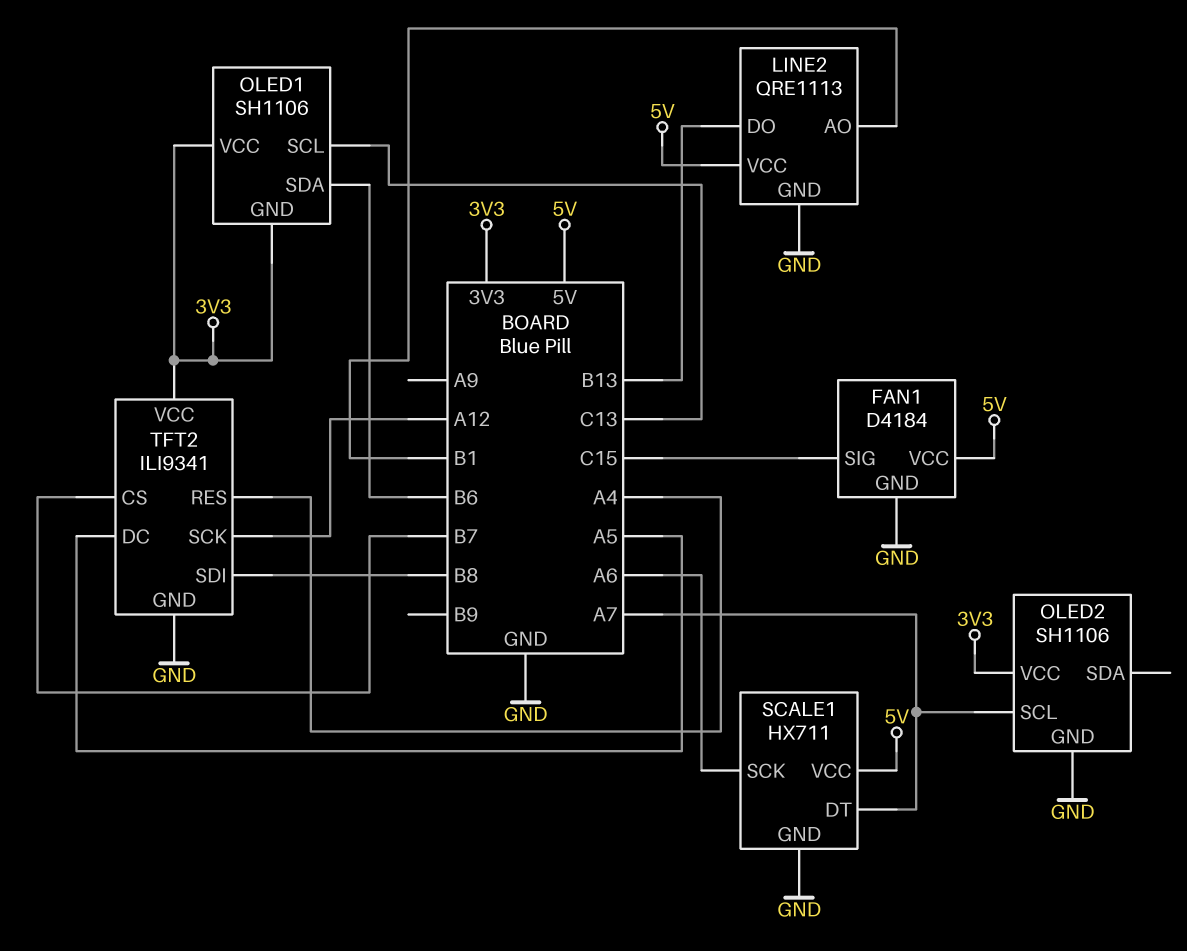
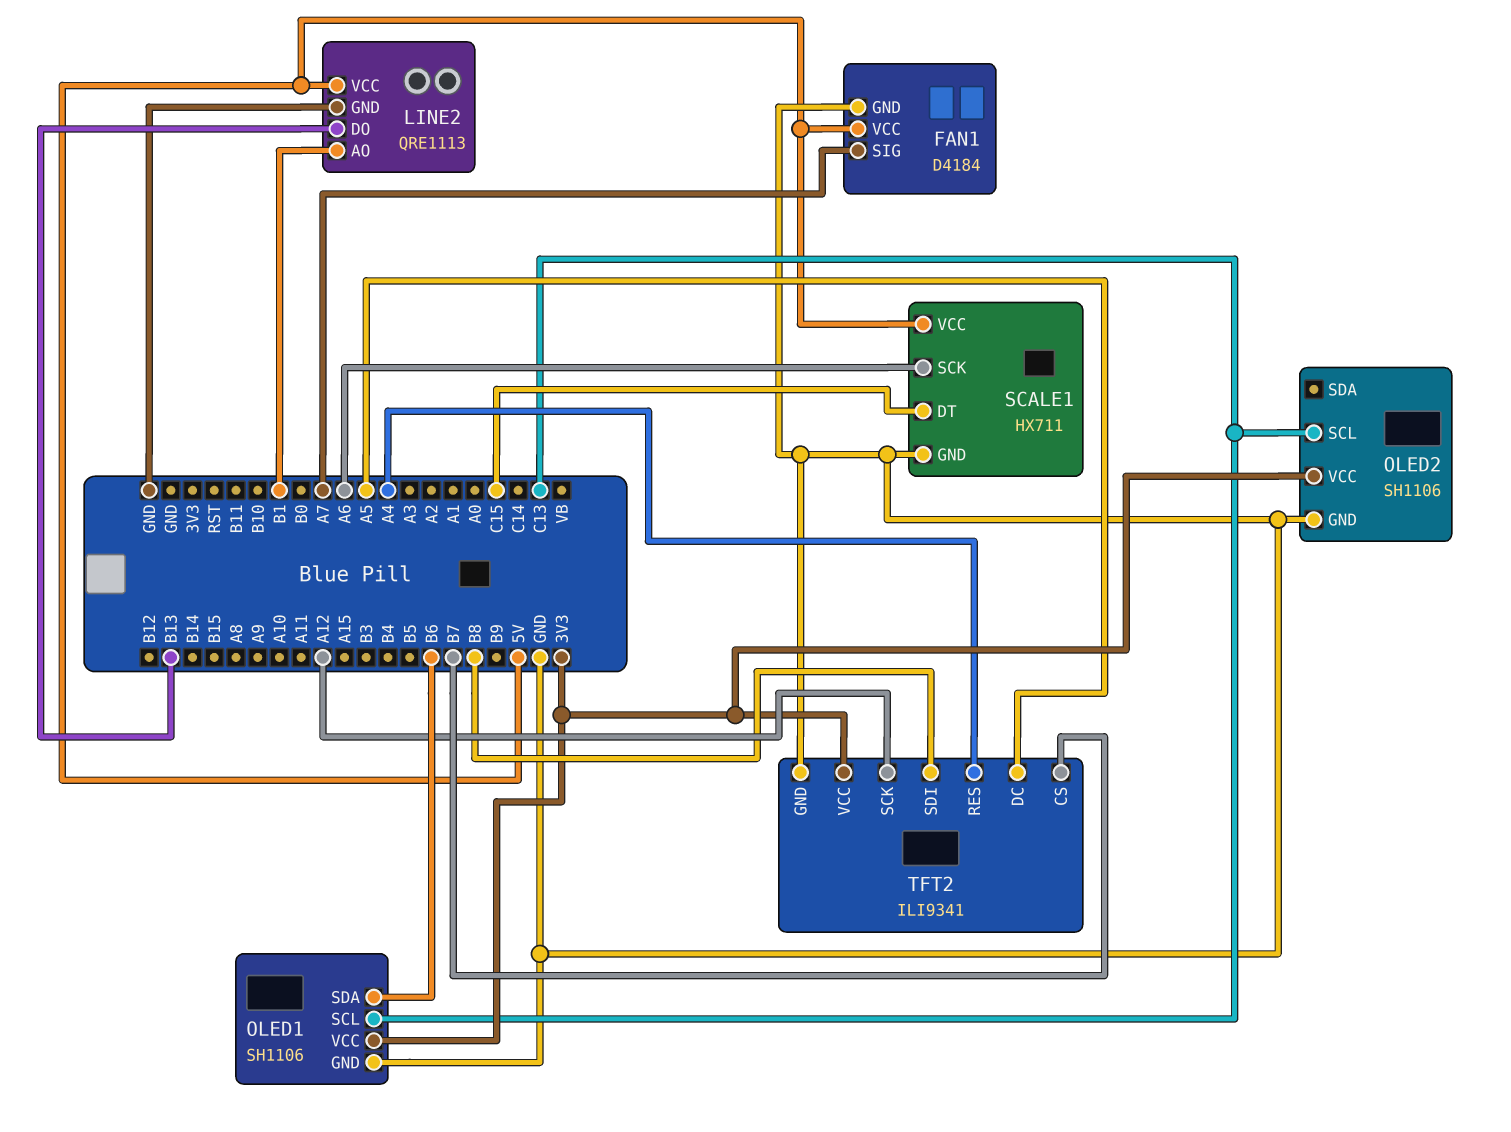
FAN1 pin SIG: C15 -> A7
OLED1 pin GND: 3V3 -> GND
OLED2 pin SCL: A7 -> C13
SCALE1 pin DT: A7 -> C15

